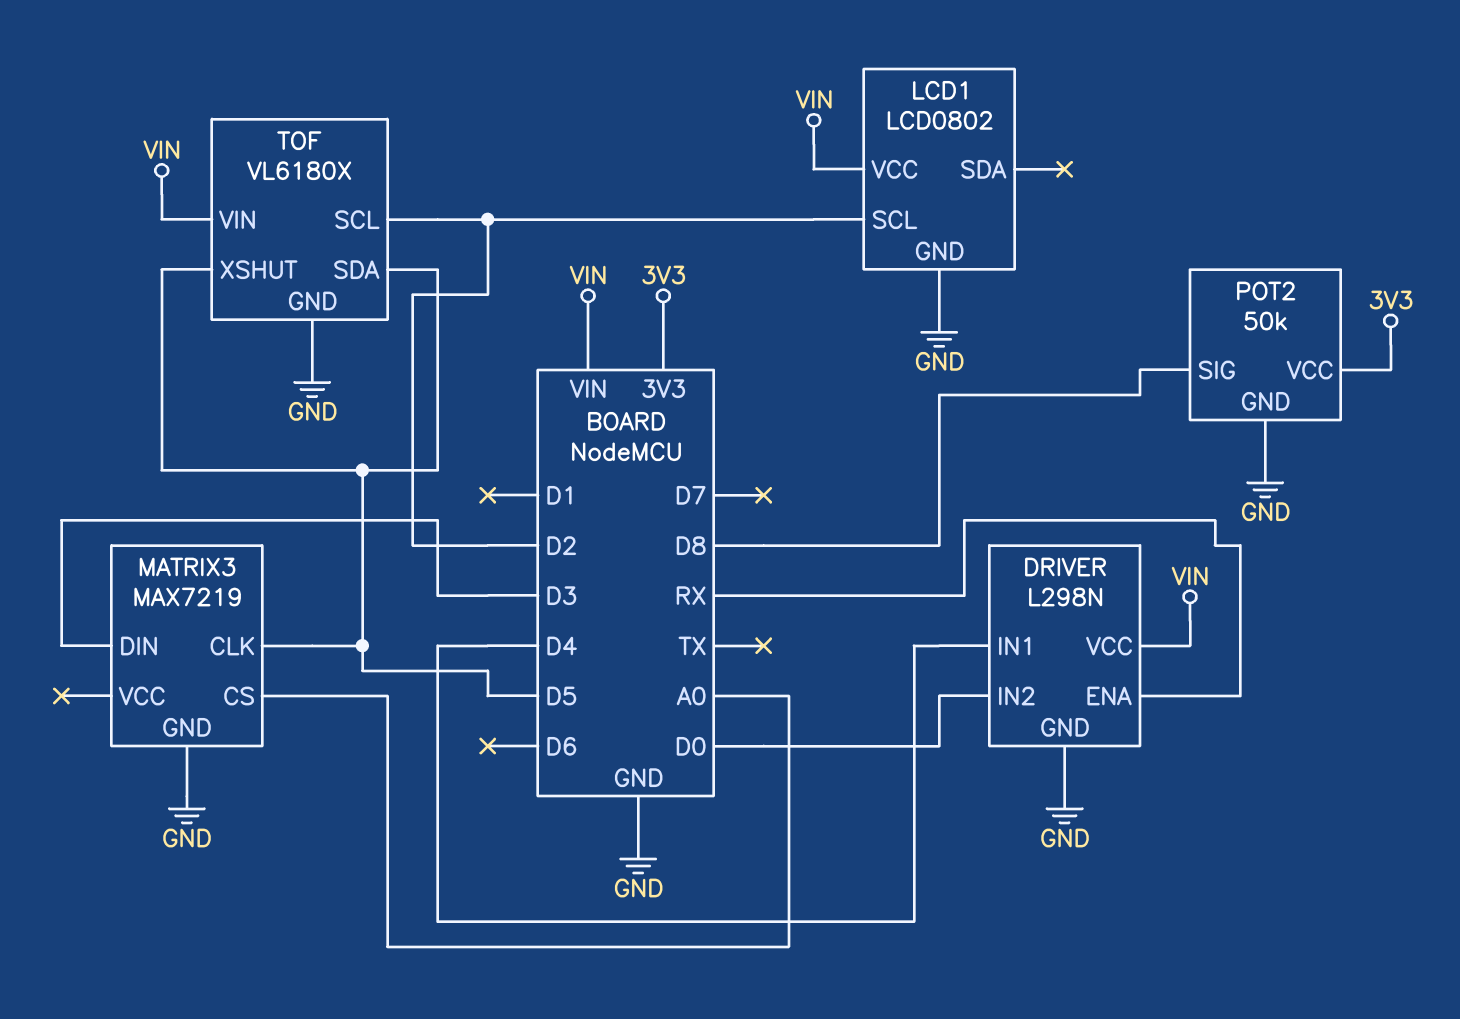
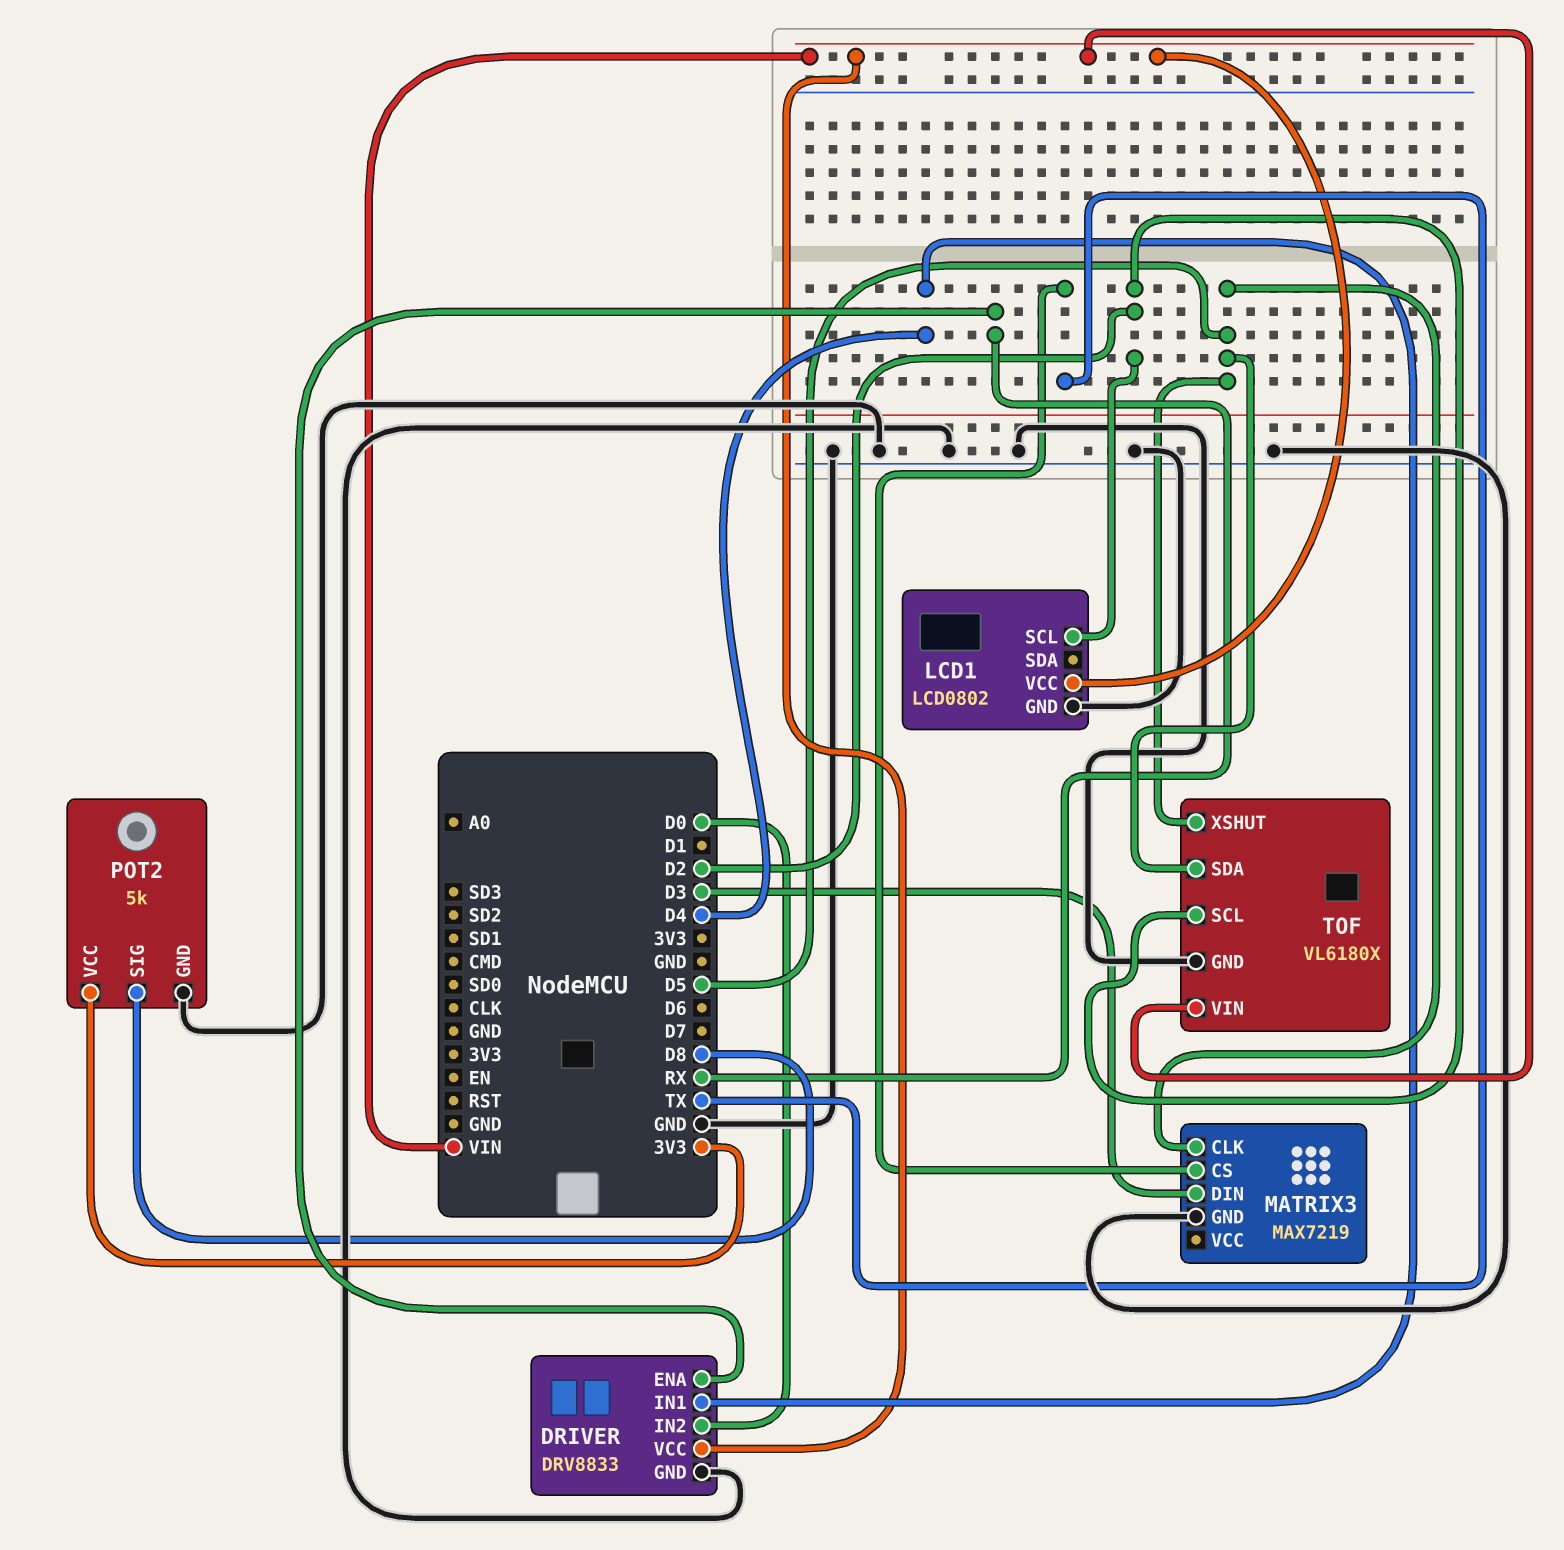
DRIVER: L298N -> DRV8833
MATRIX3 pin CS: A0 -> TX
POT2: 50k -> 5k

